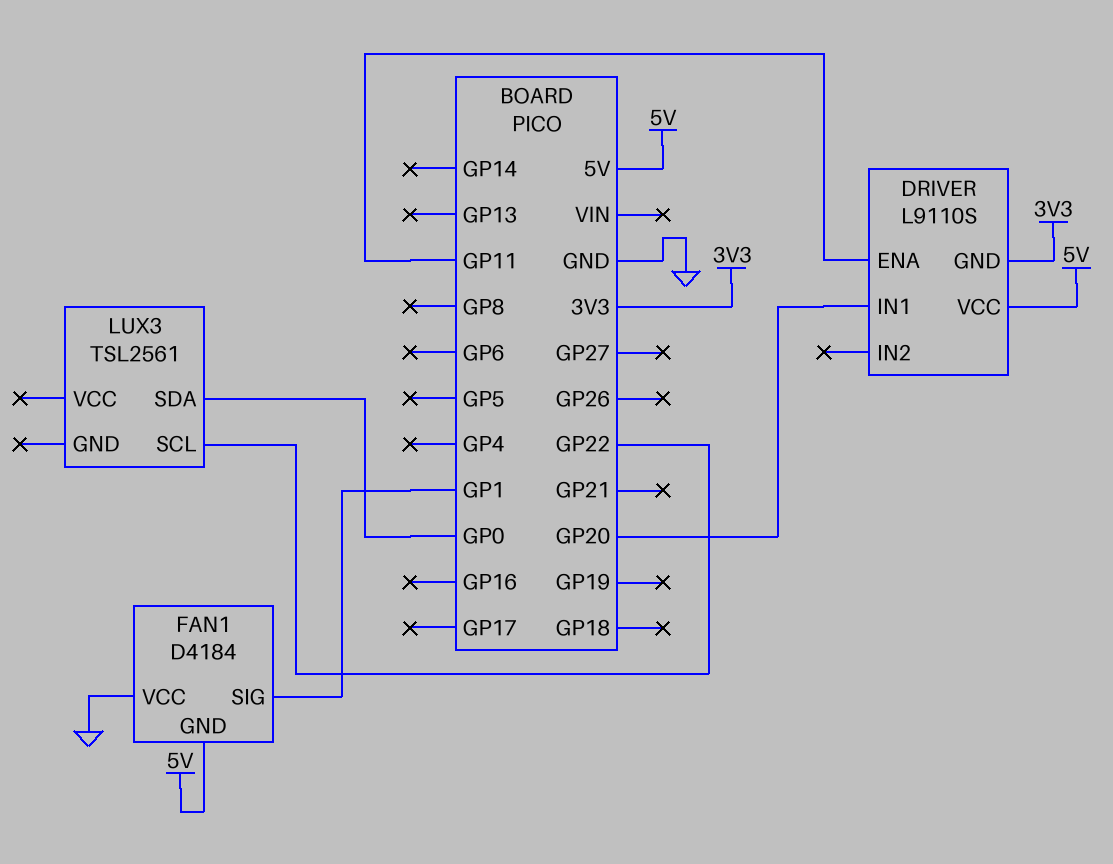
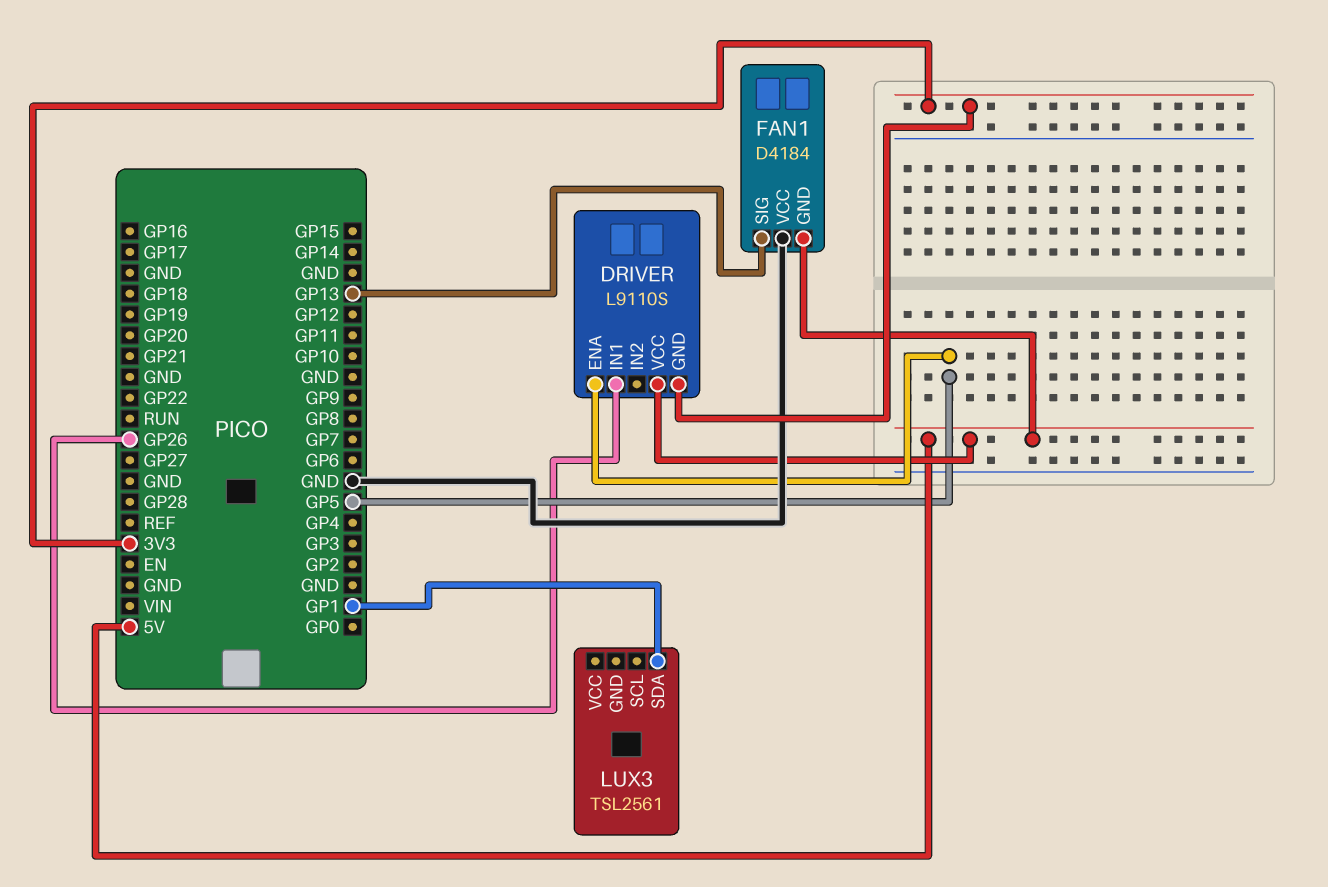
DRIVER pin ENA: GP11 -> GP5
DRIVER pin IN1: GP20 -> GP26
FAN1 pin SIG: GP1 -> GP13
LUX3 pin SCL: GP22 -> none
LUX3 pin SDA: GP0 -> GP1

